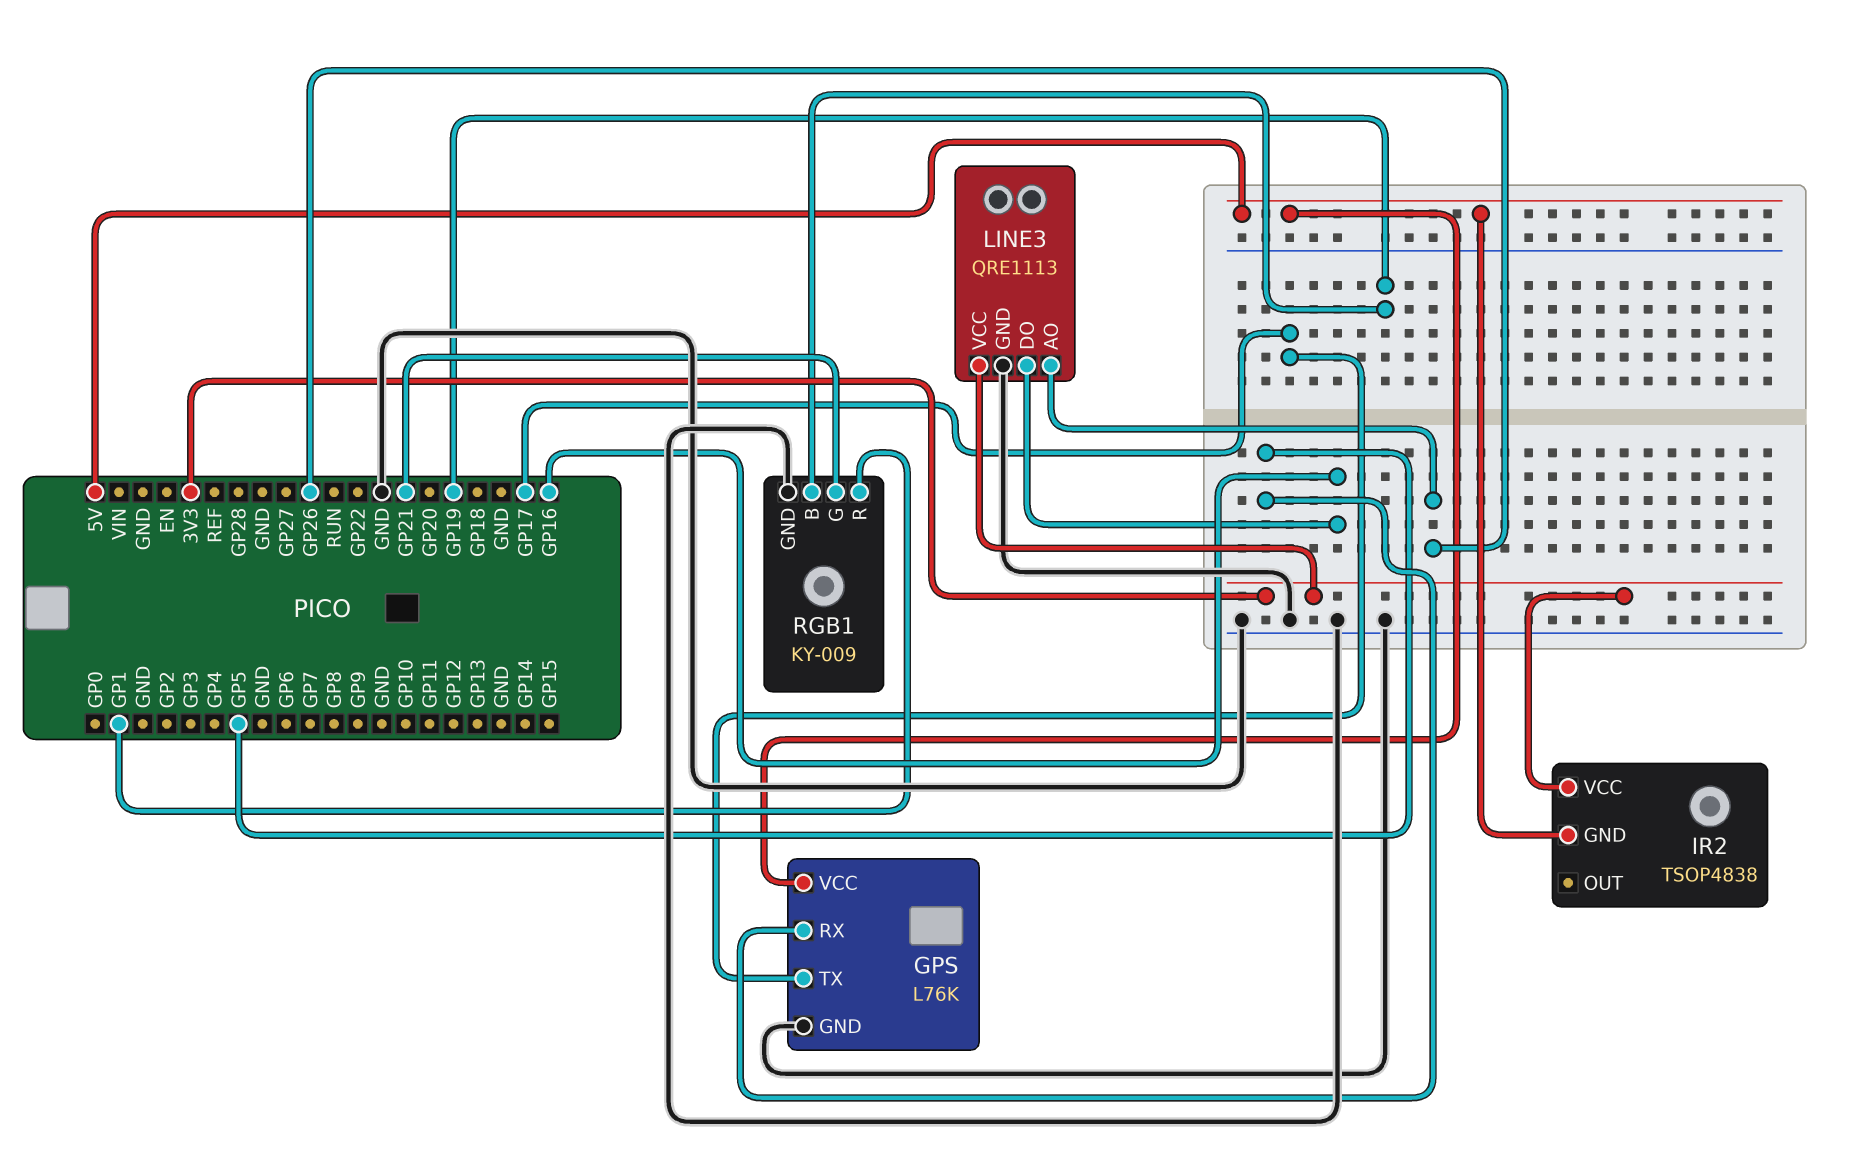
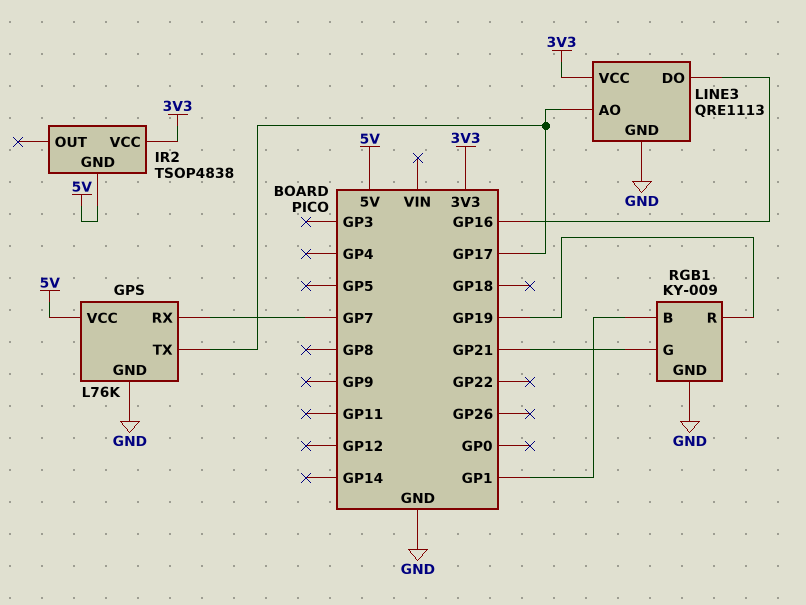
GPS pin RX: GP5 -> GP7
LINE3 pin AO: GP26 -> GP17
RGB1 pin B: GP19 -> GP1
RGB1 pin R: GP1 -> GP19

